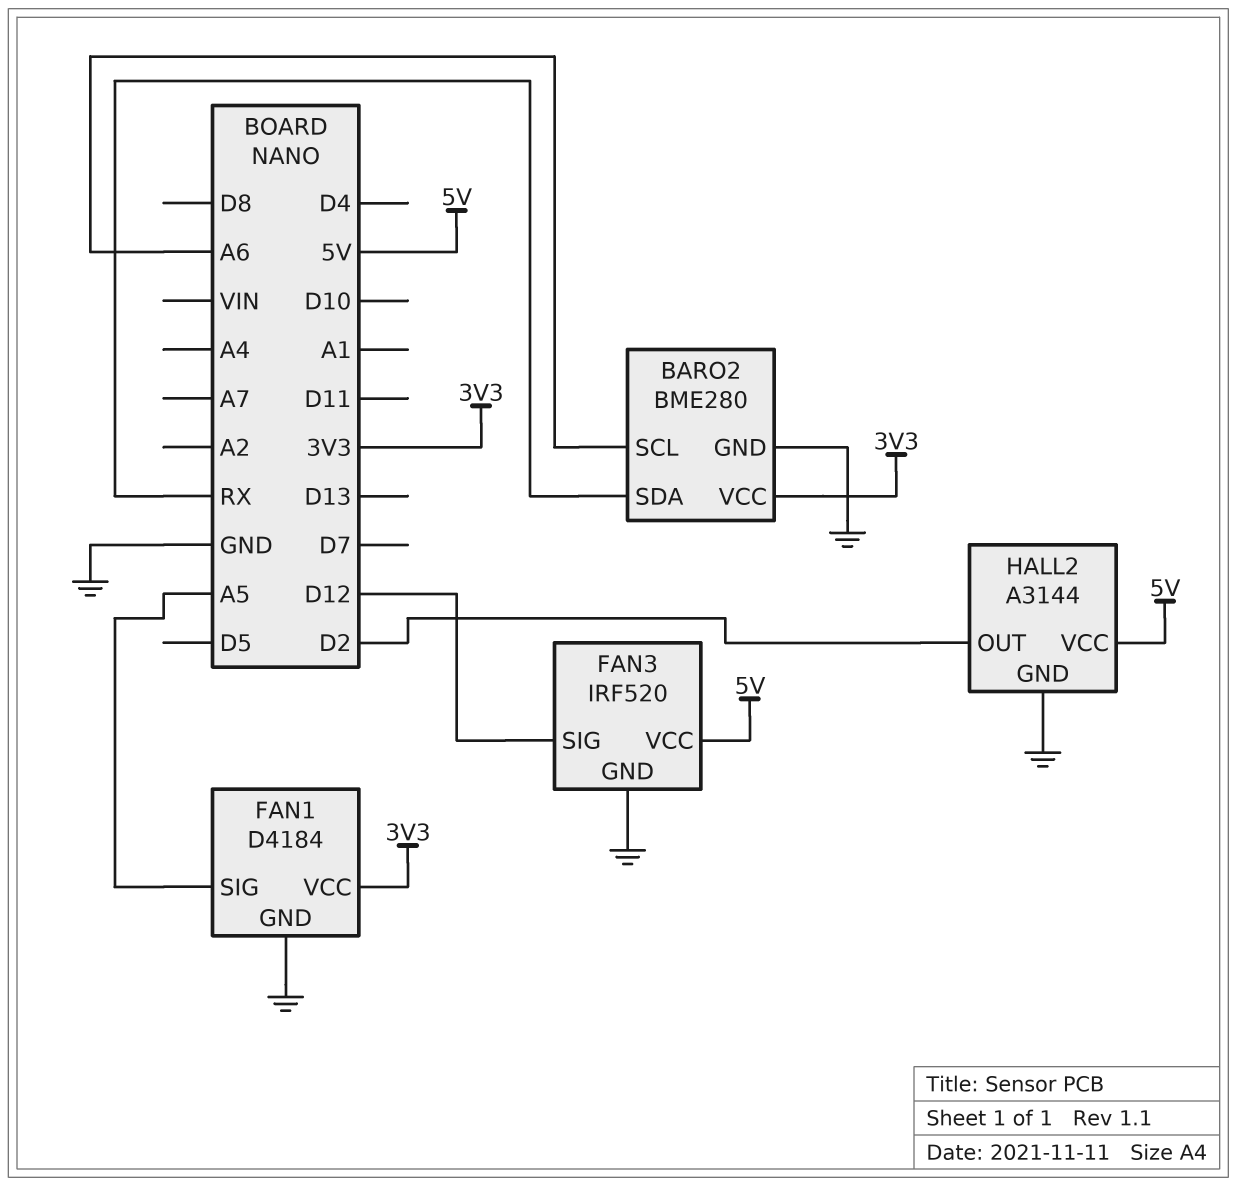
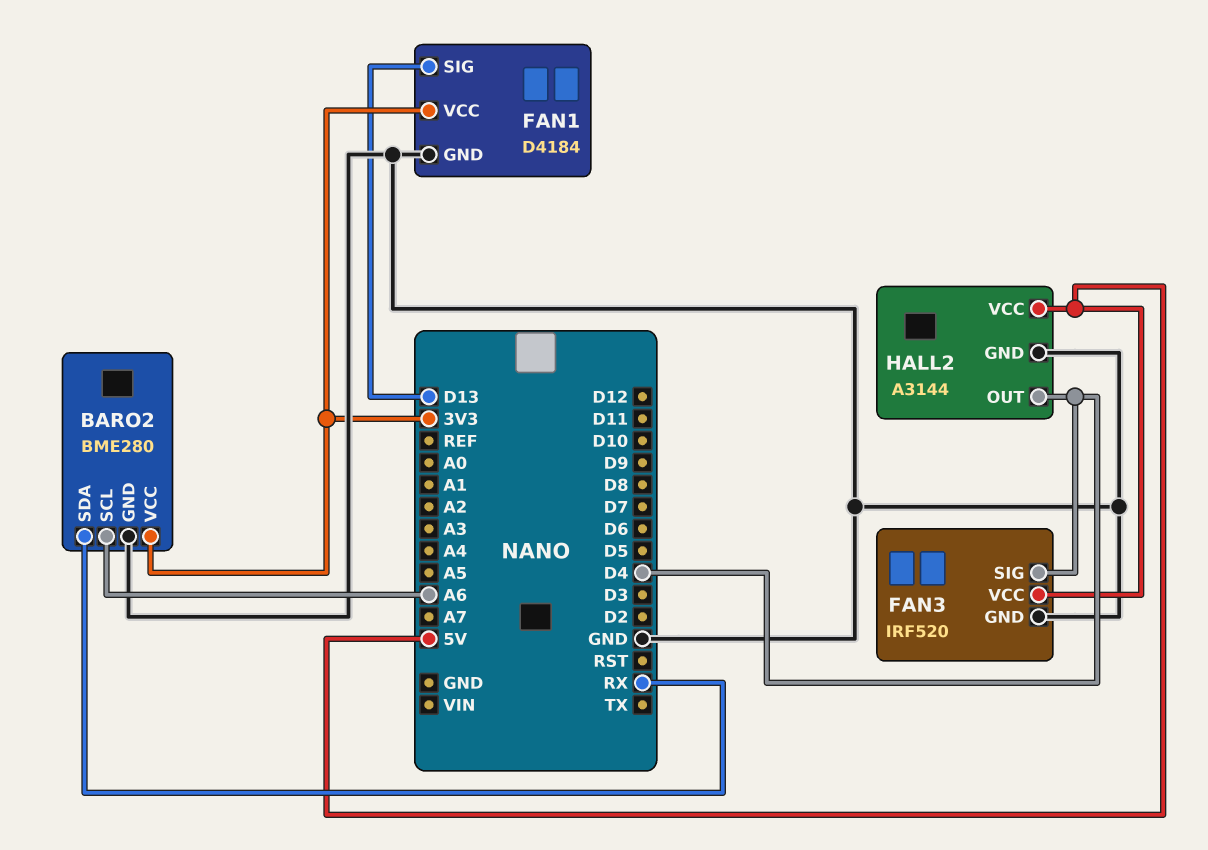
FAN1 pin SIG: A5 -> D13
FAN3 pin SIG: D12 -> D4
HALL2 pin OUT: D2 -> D4

